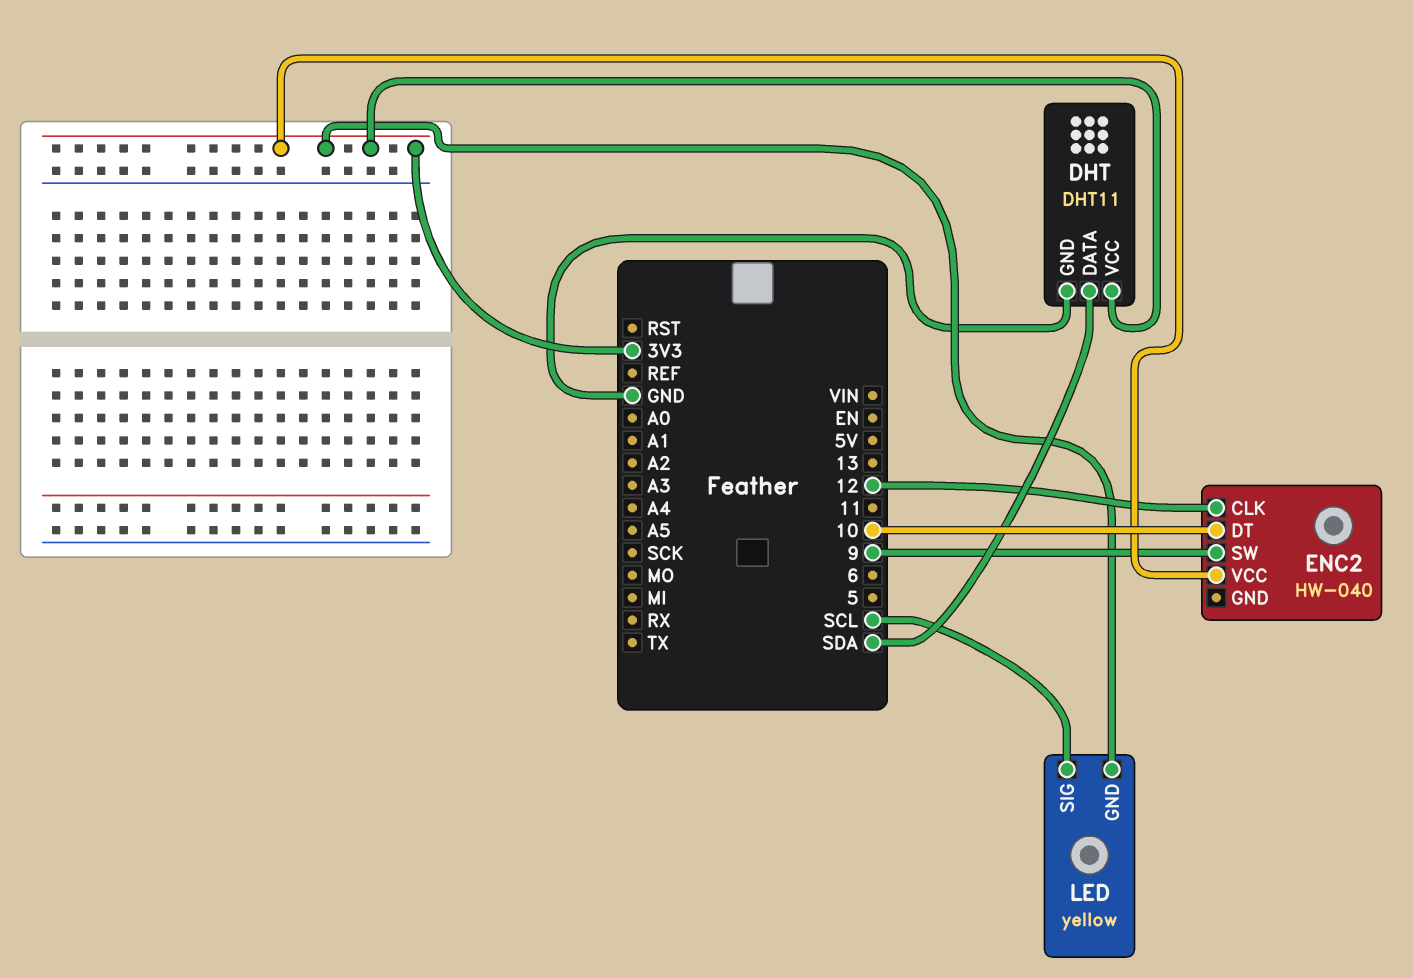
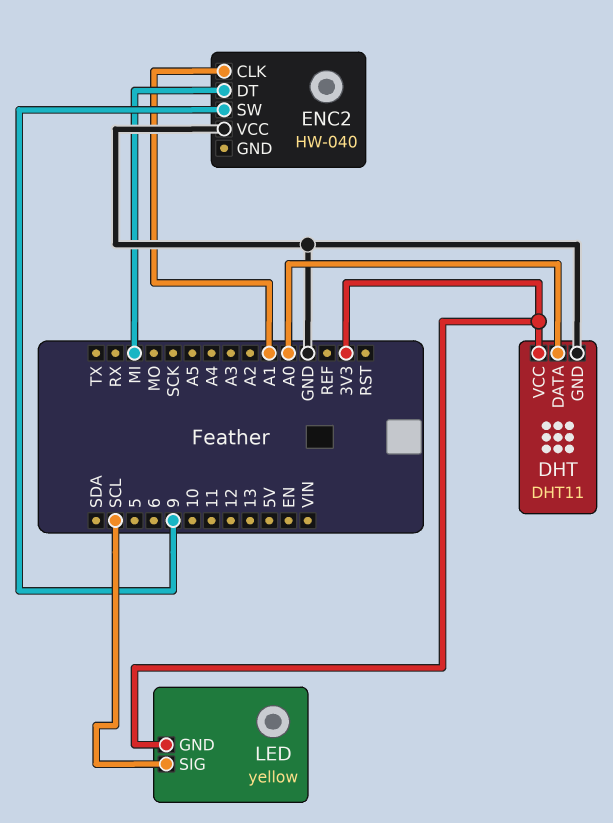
DHT pin DATA: SDA -> A0
ENC2 pin CLK: 12 -> A1
ENC2 pin DT: 10 -> MI
ENC2 pin VCC: 3V3 -> GND

